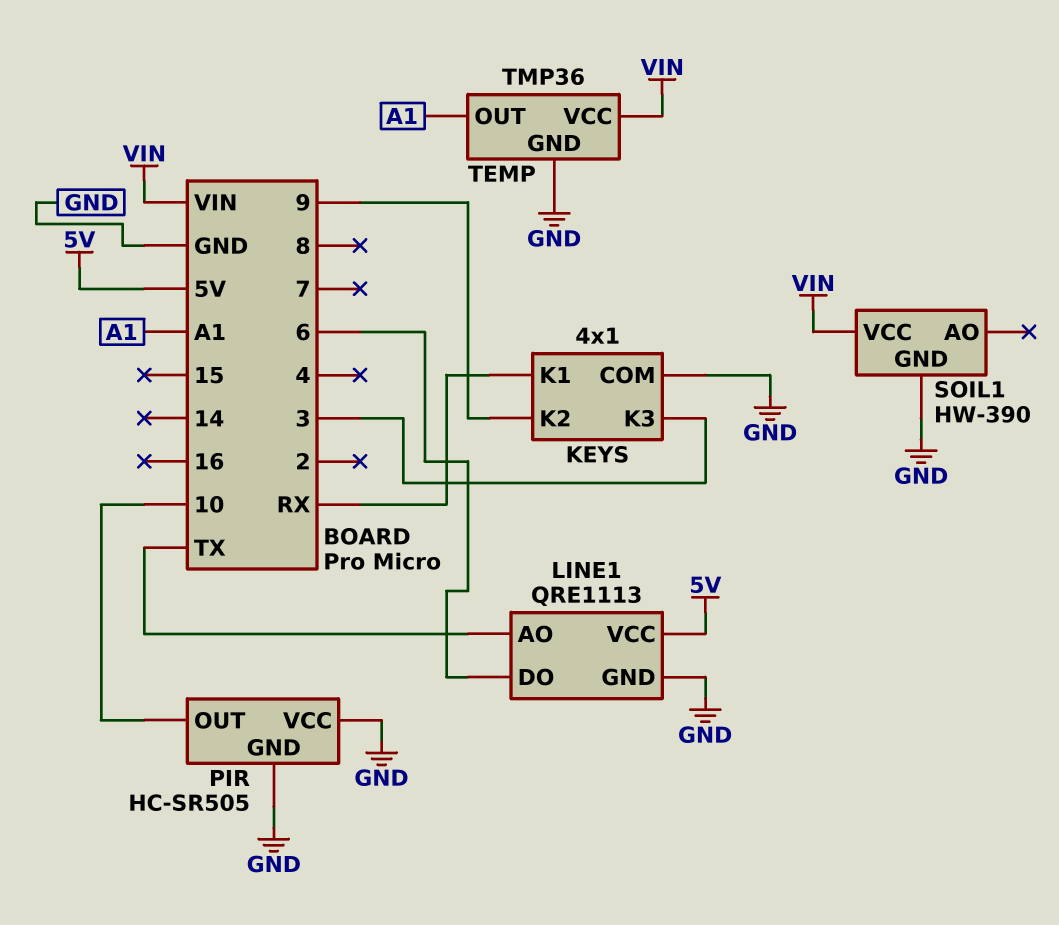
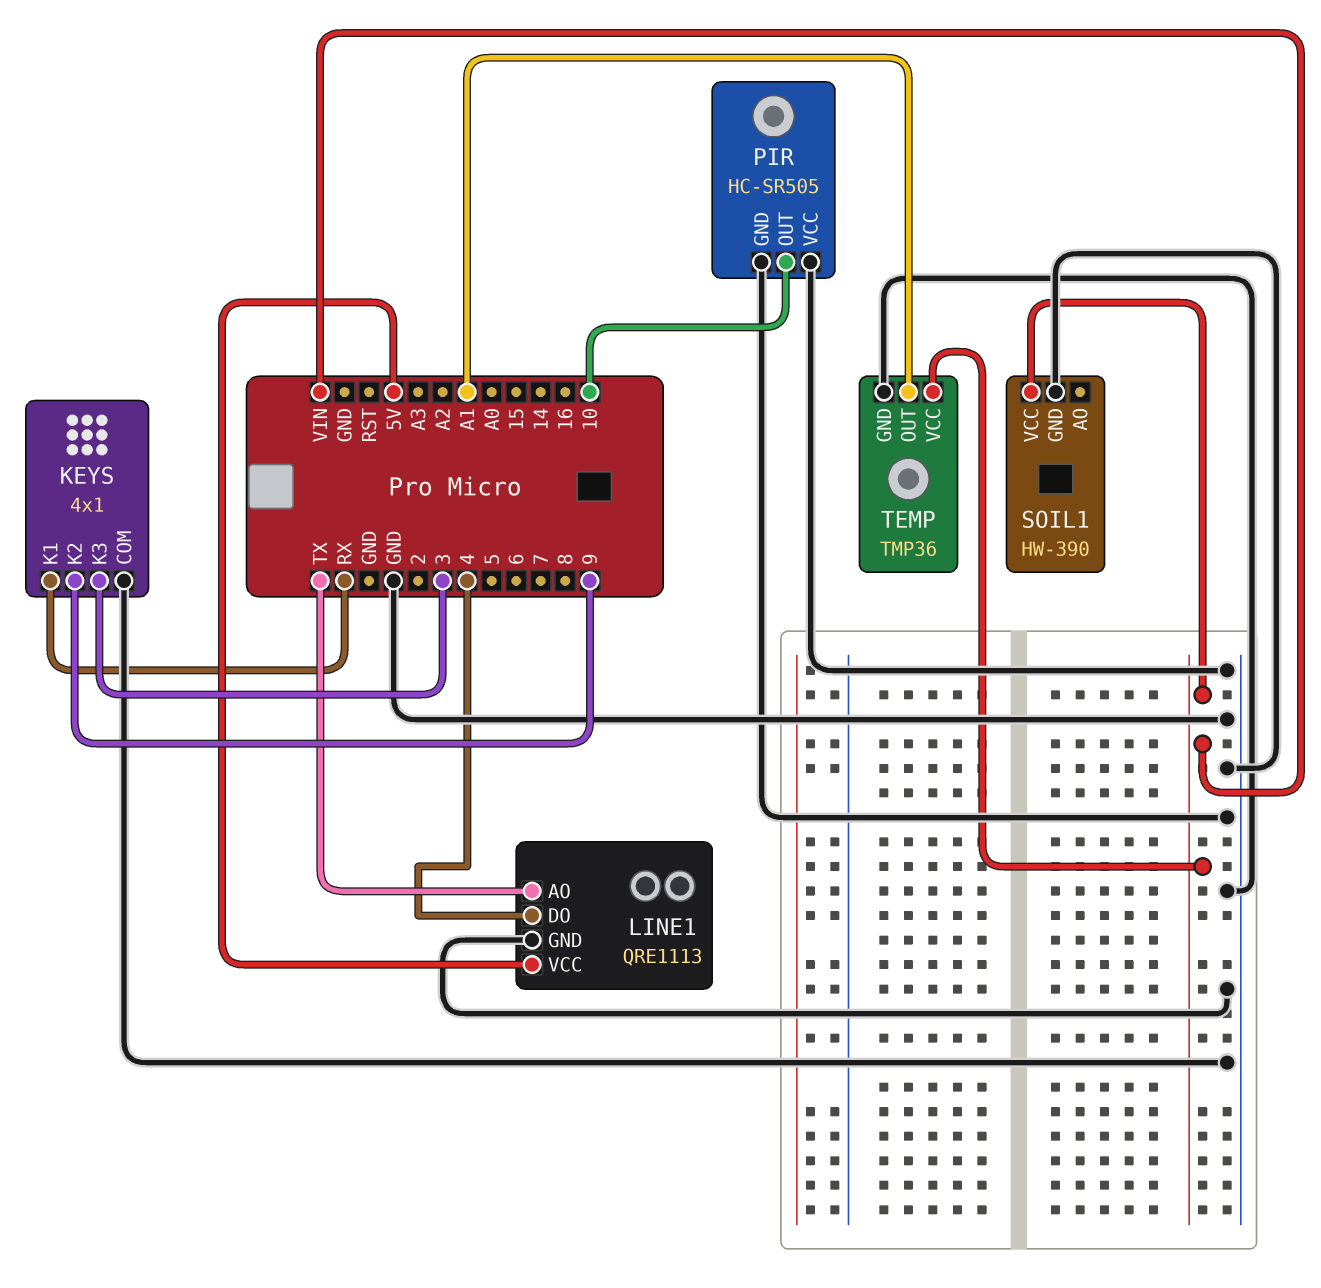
LINE1 pin DO: 6 -> 4

